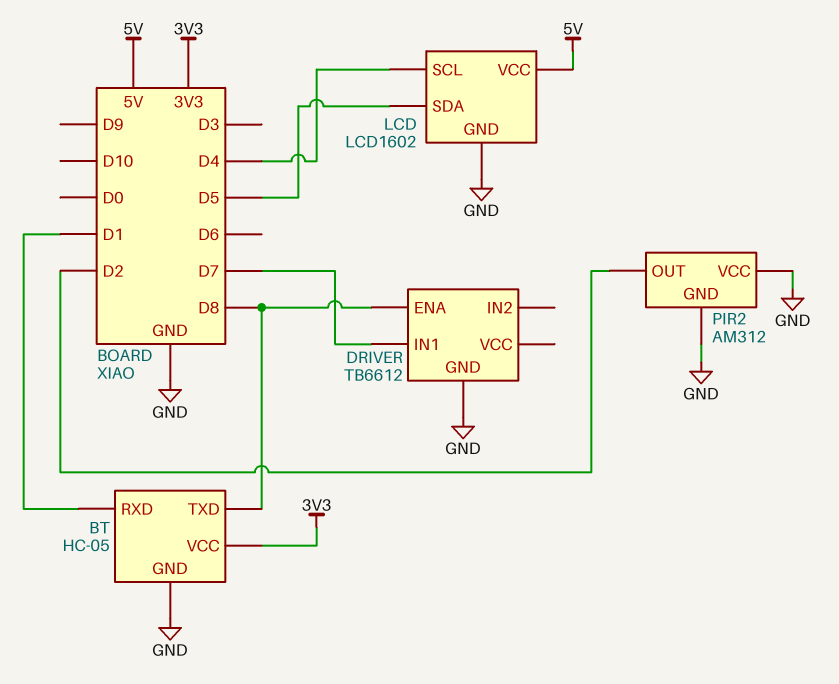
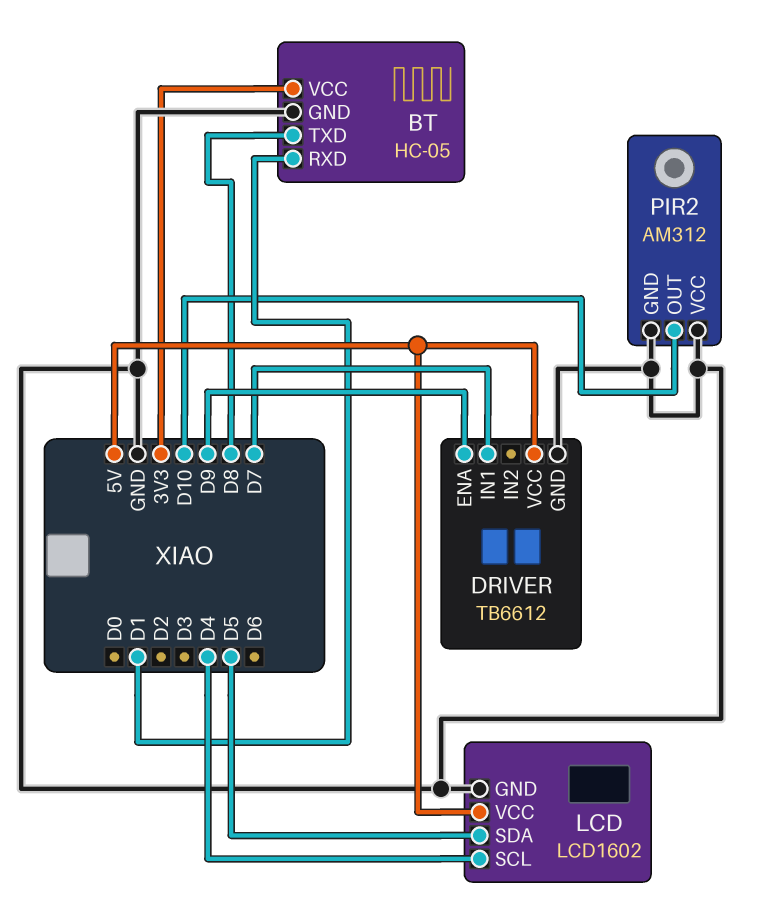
DRIVER pin ENA: D8 -> D9
DRIVER pin VCC: none -> 5V
PIR2 pin OUT: D2 -> D10

